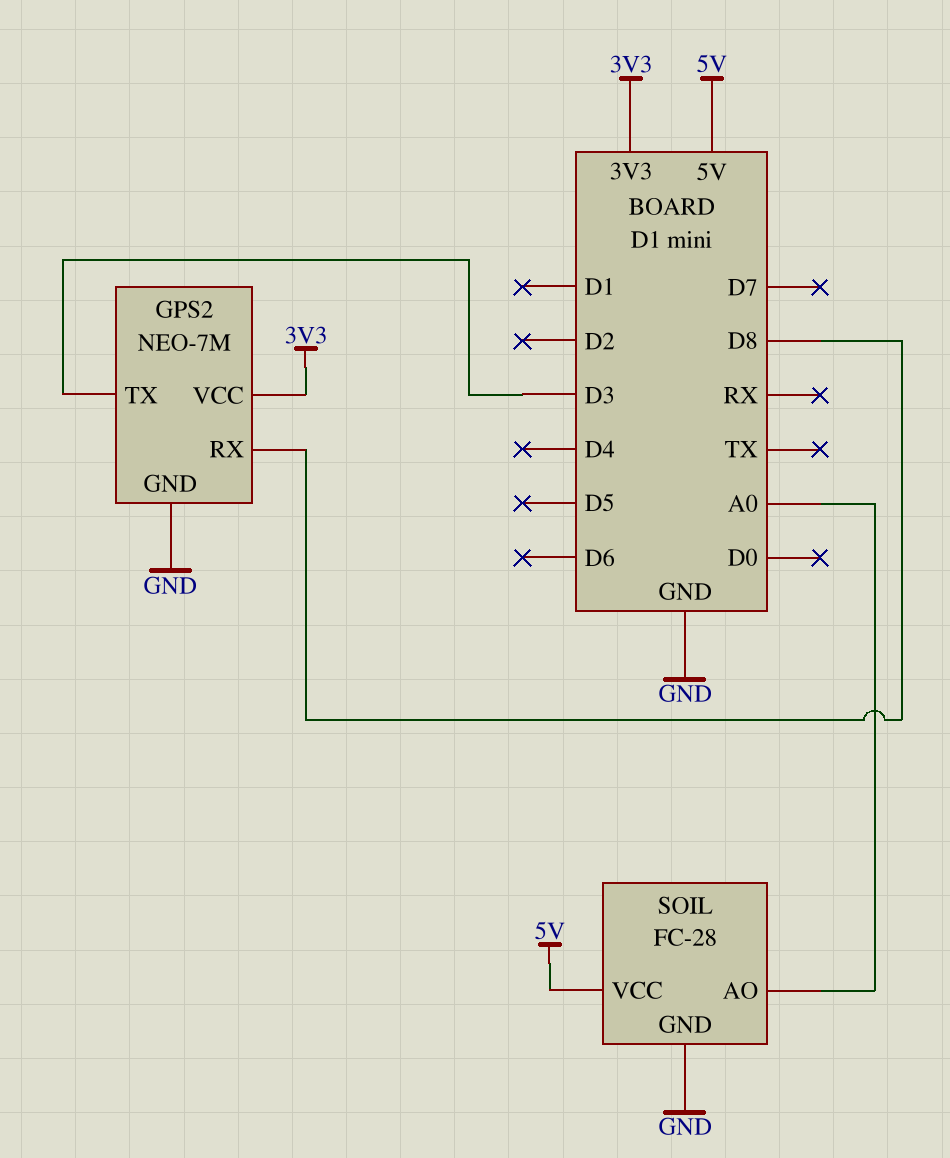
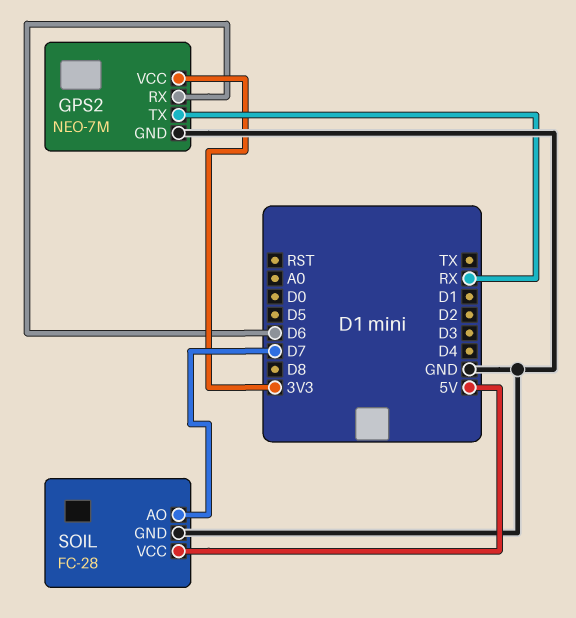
GPS2 pin RX: D8 -> D6
GPS2 pin TX: D3 -> RX
SOIL pin AO: A0 -> D7

